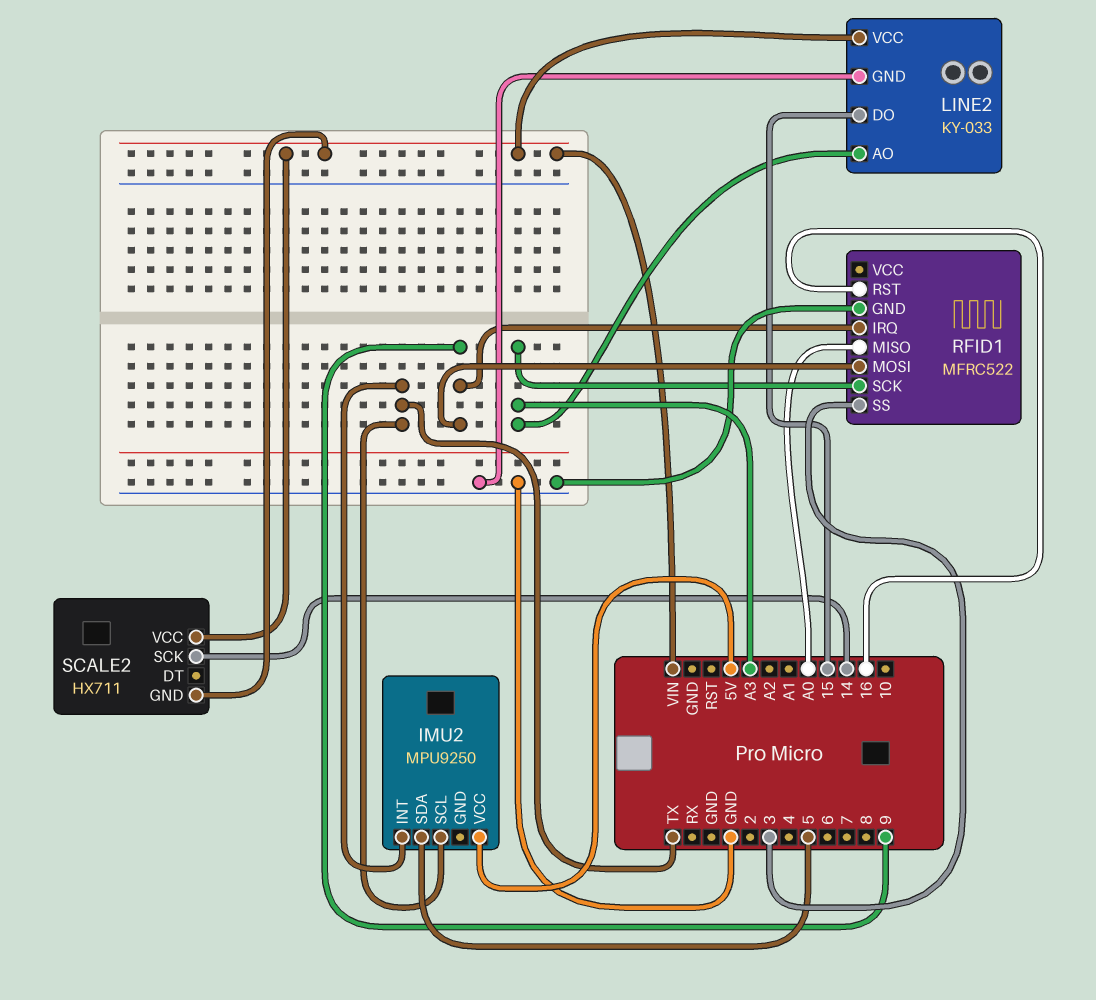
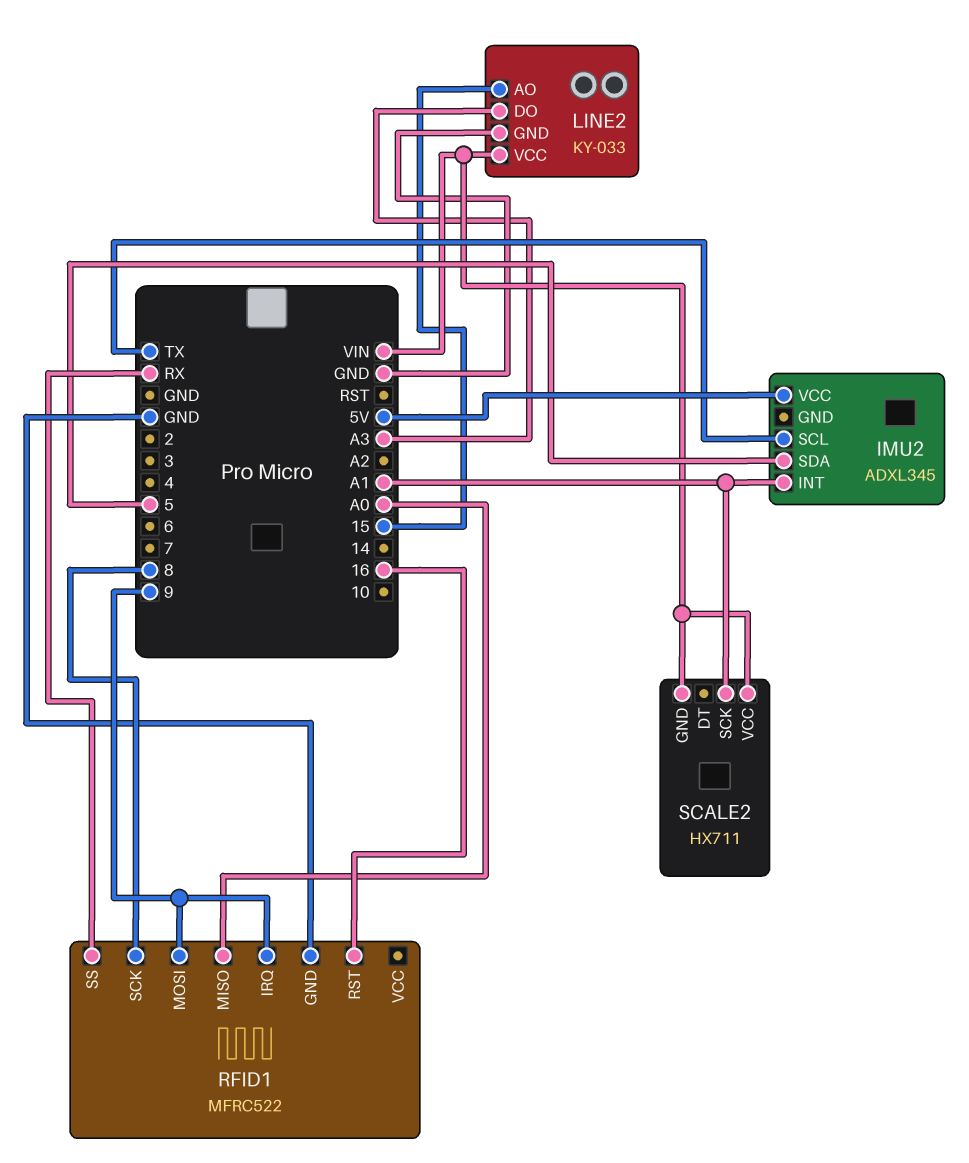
IMU2: MPU9250 -> ADXL345
IMU2 pin INT: TX -> A1
LINE2 pin AO: A3 -> 15
LINE2 pin DO: 15 -> A3
RFID1 pin SCK: A3 -> 8
RFID1 pin SS: 3 -> RX
SCALE2 pin SCK: 14 -> A1

